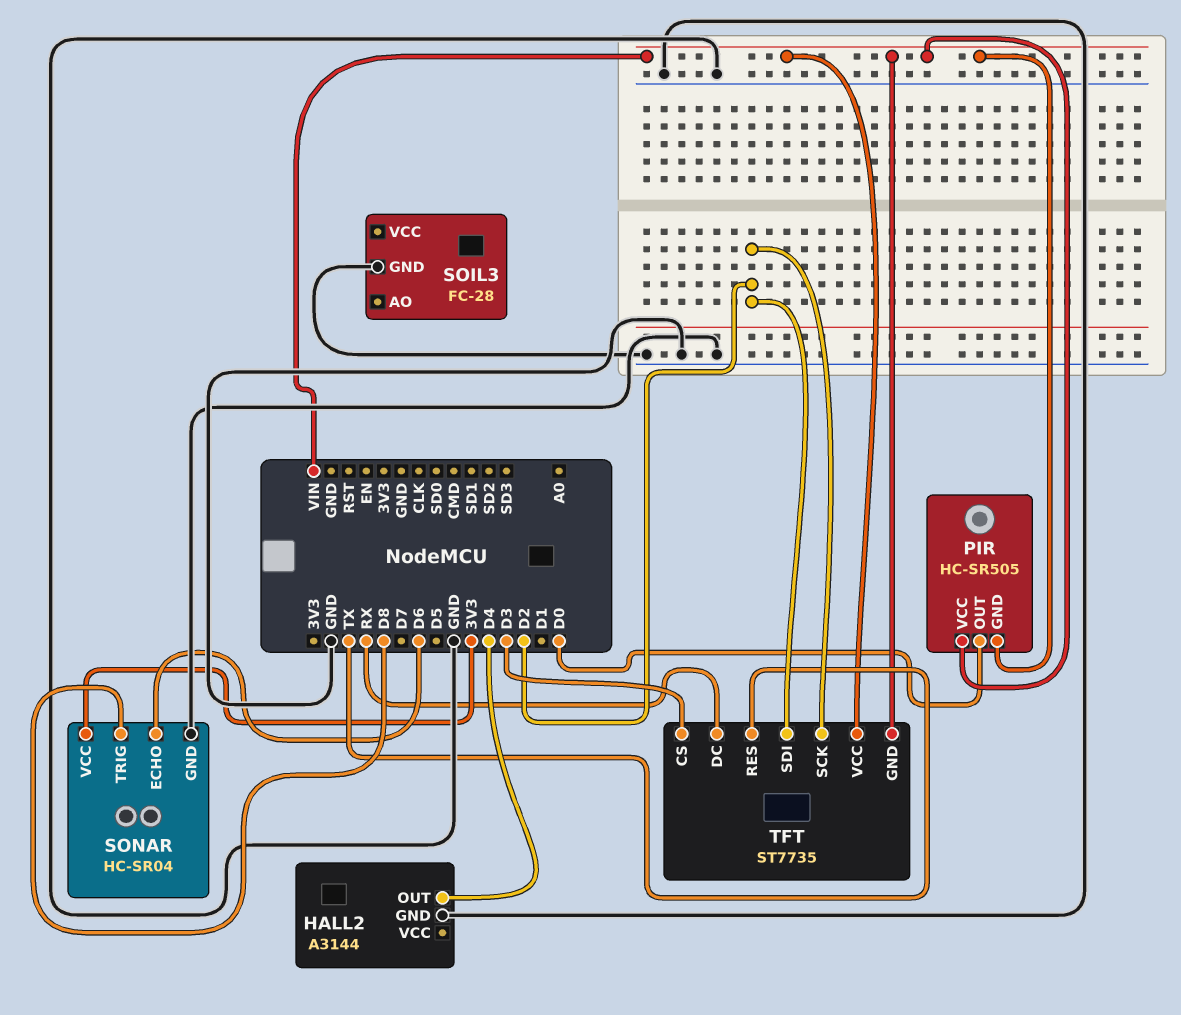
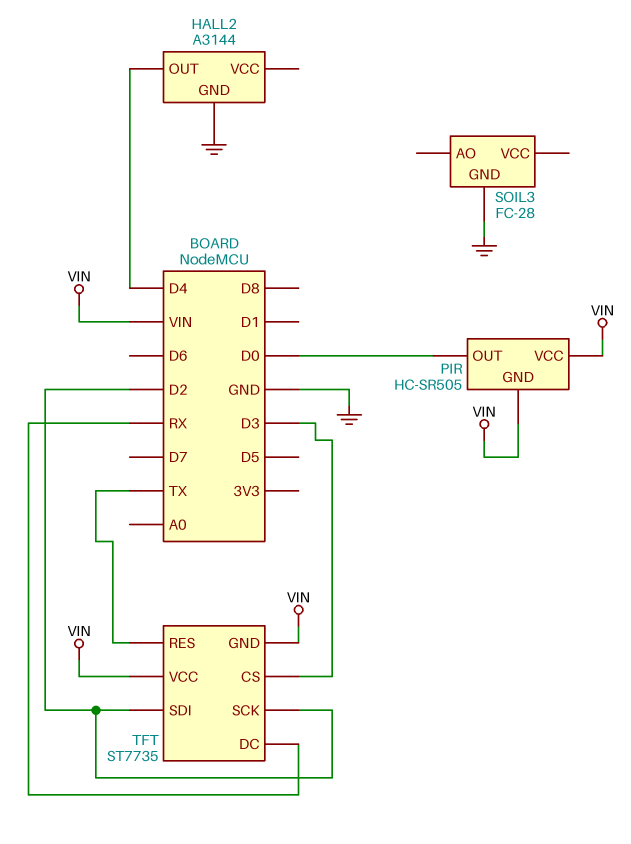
SONAR: HC-SR04 -> none
SONAR pin ECHO: D6 -> none
SONAR pin GND: GND -> none
SONAR pin TRIG: D8 -> none
SONAR pin VCC: 3V3 -> none

